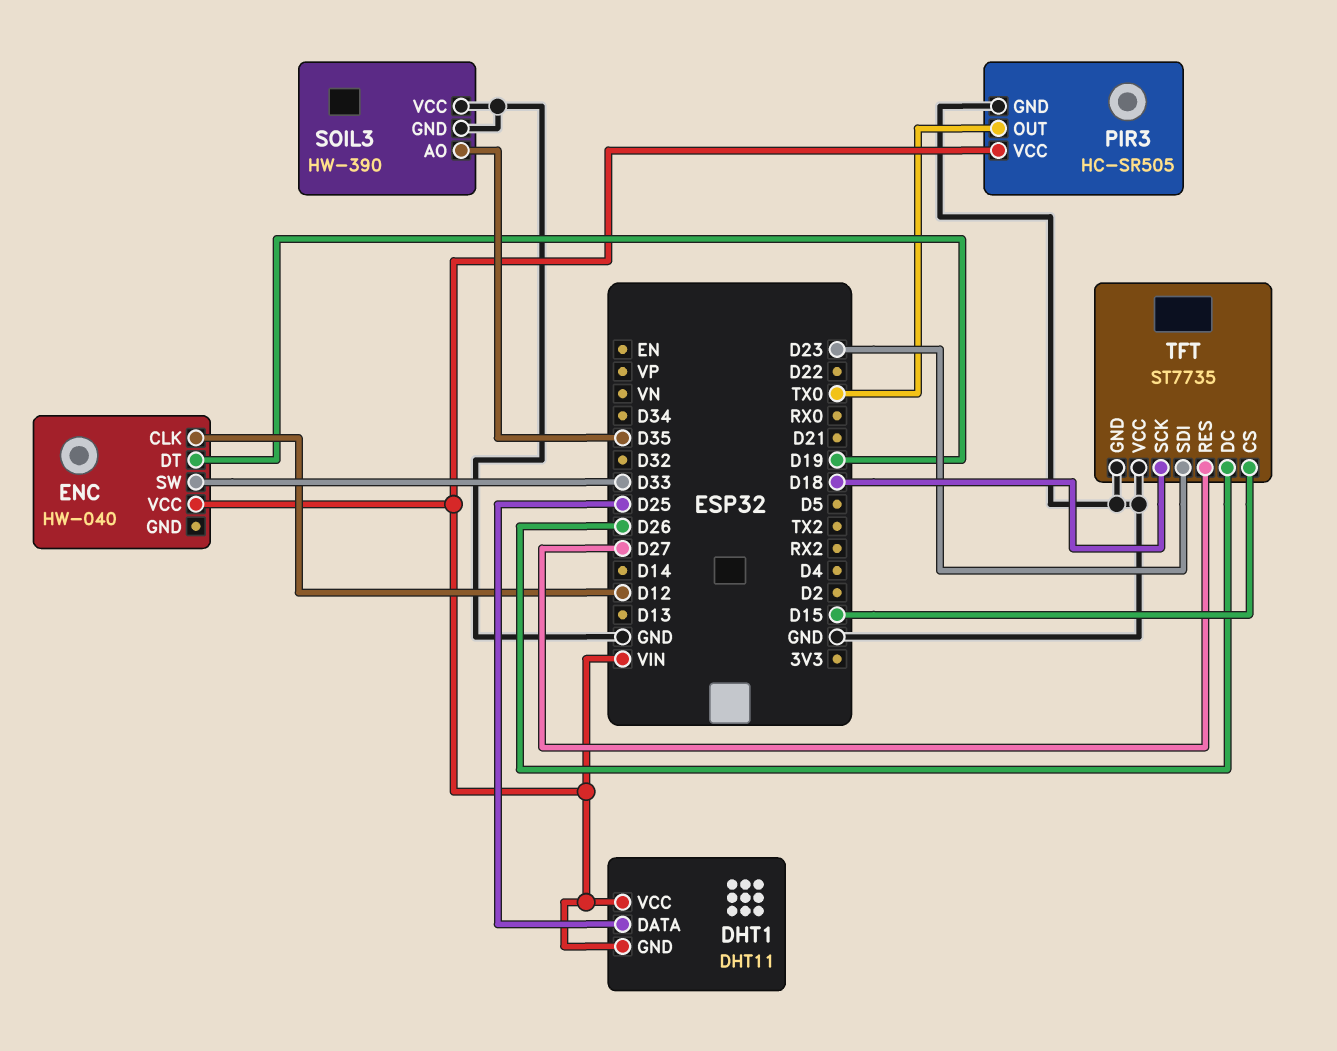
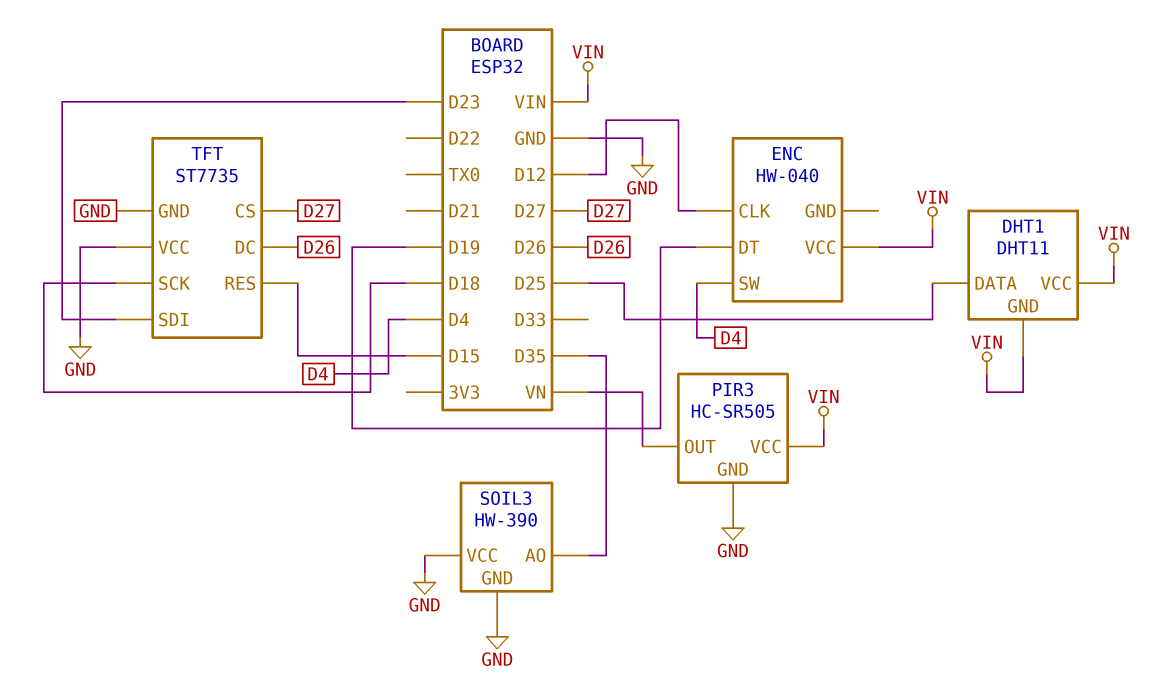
ENC pin SW: D33 -> D4
PIR3 pin OUT: TX0 -> VN
TFT pin CS: D15 -> D27
TFT pin RES: D27 -> D15

